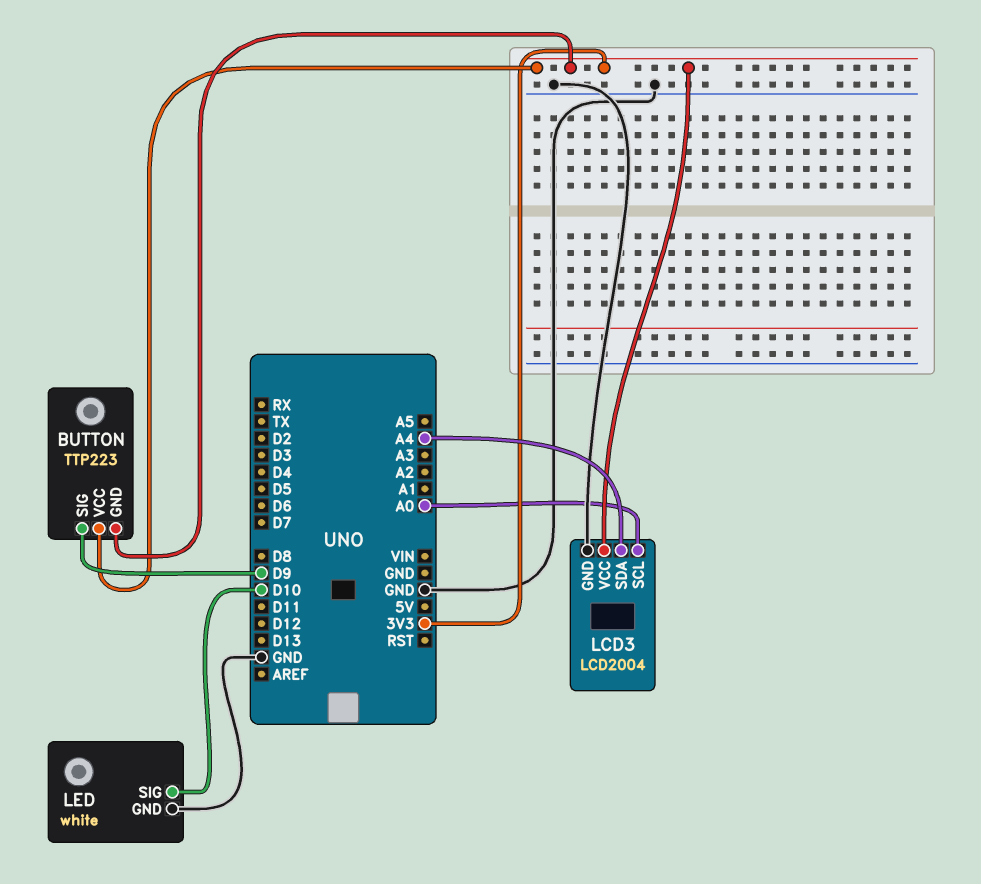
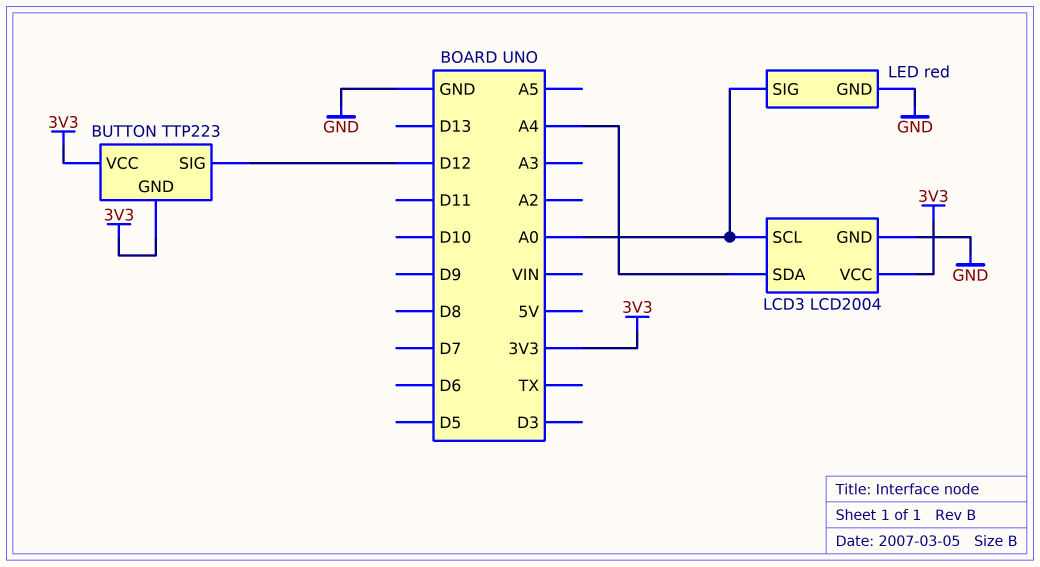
BUTTON pin SIG: D9 -> D12
LED: white -> red
LED pin SIG: D10 -> A0

